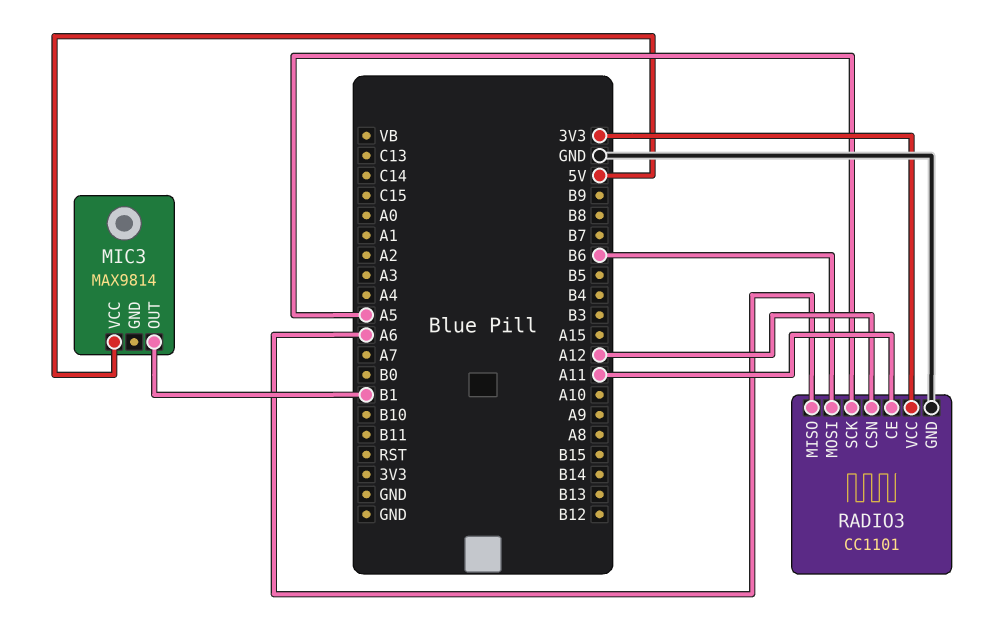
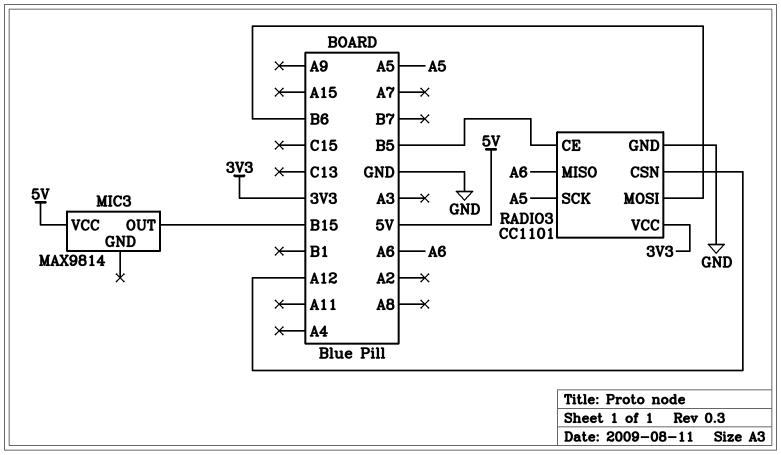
MIC3 pin OUT: B1 -> B15
RADIO3 pin CE: A11 -> B5

